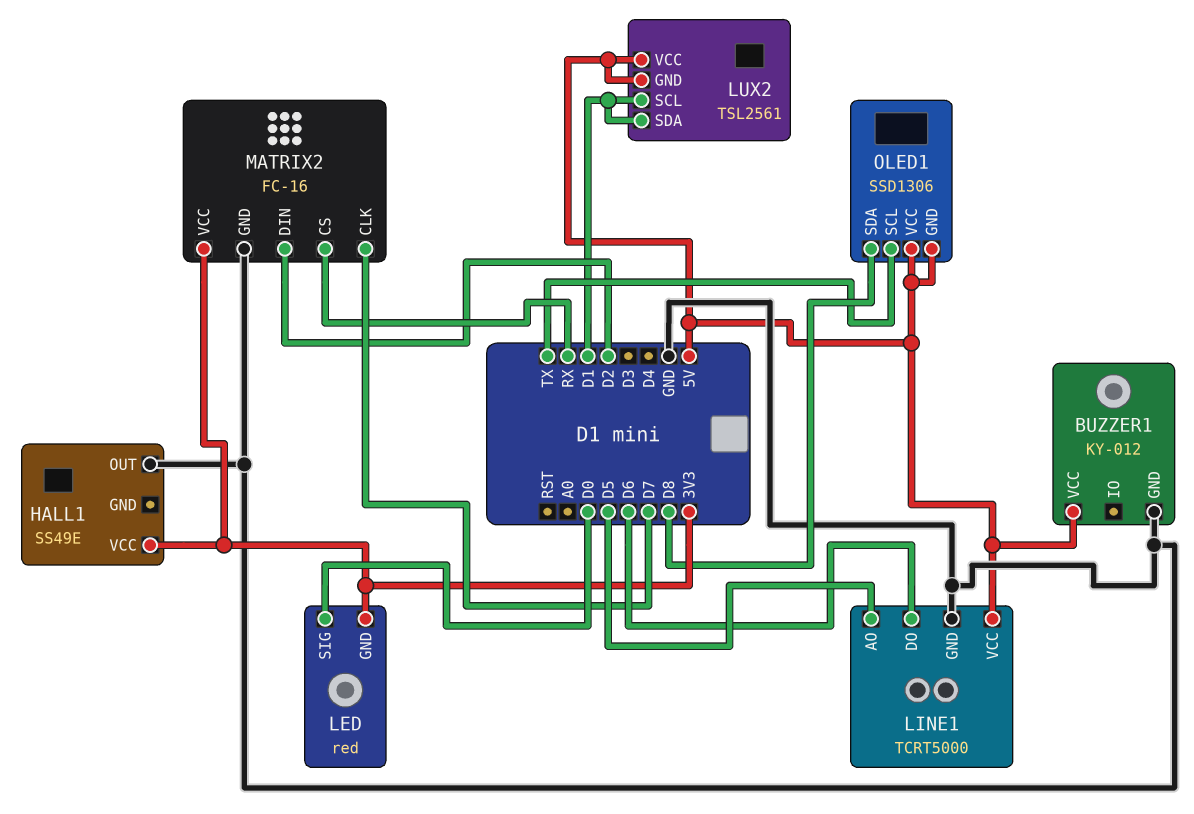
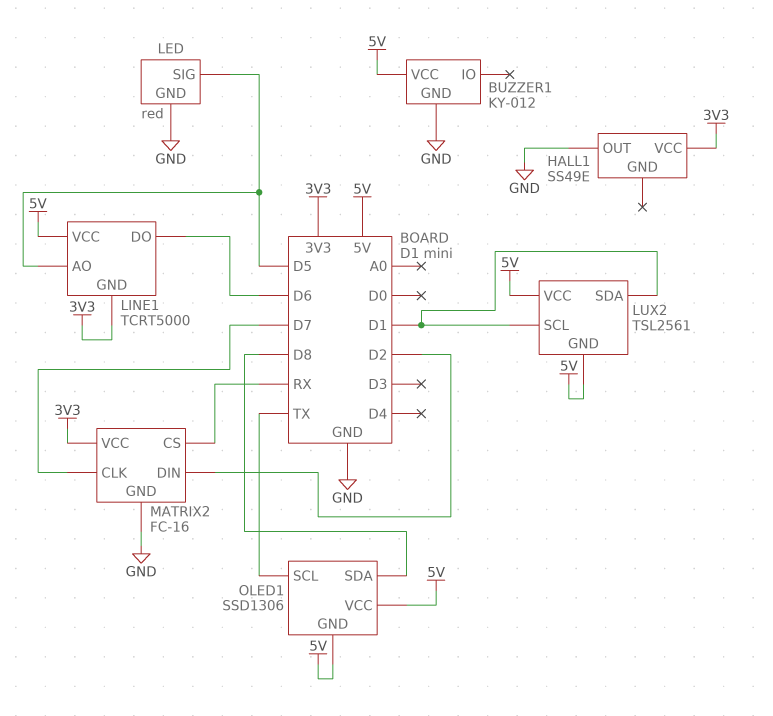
LED pin GND: 3V3 -> GND
LED pin SIG: D0 -> D5
LINE1 pin GND: GND -> 3V3

